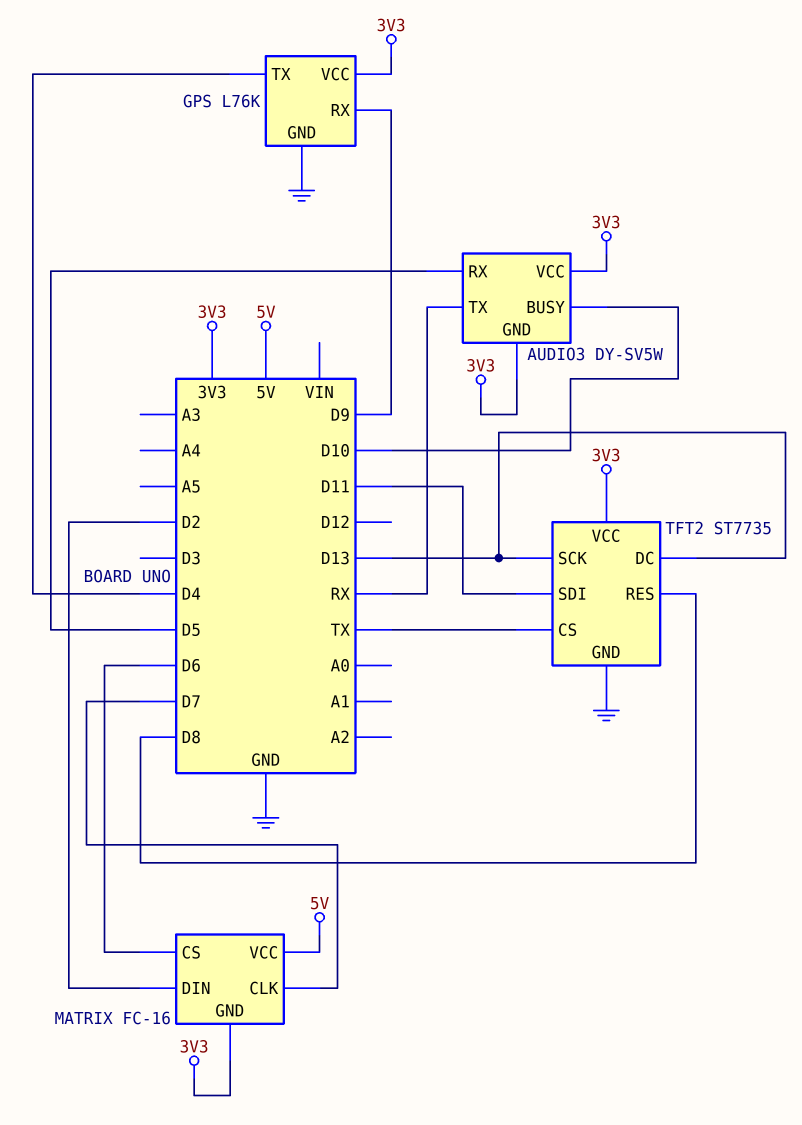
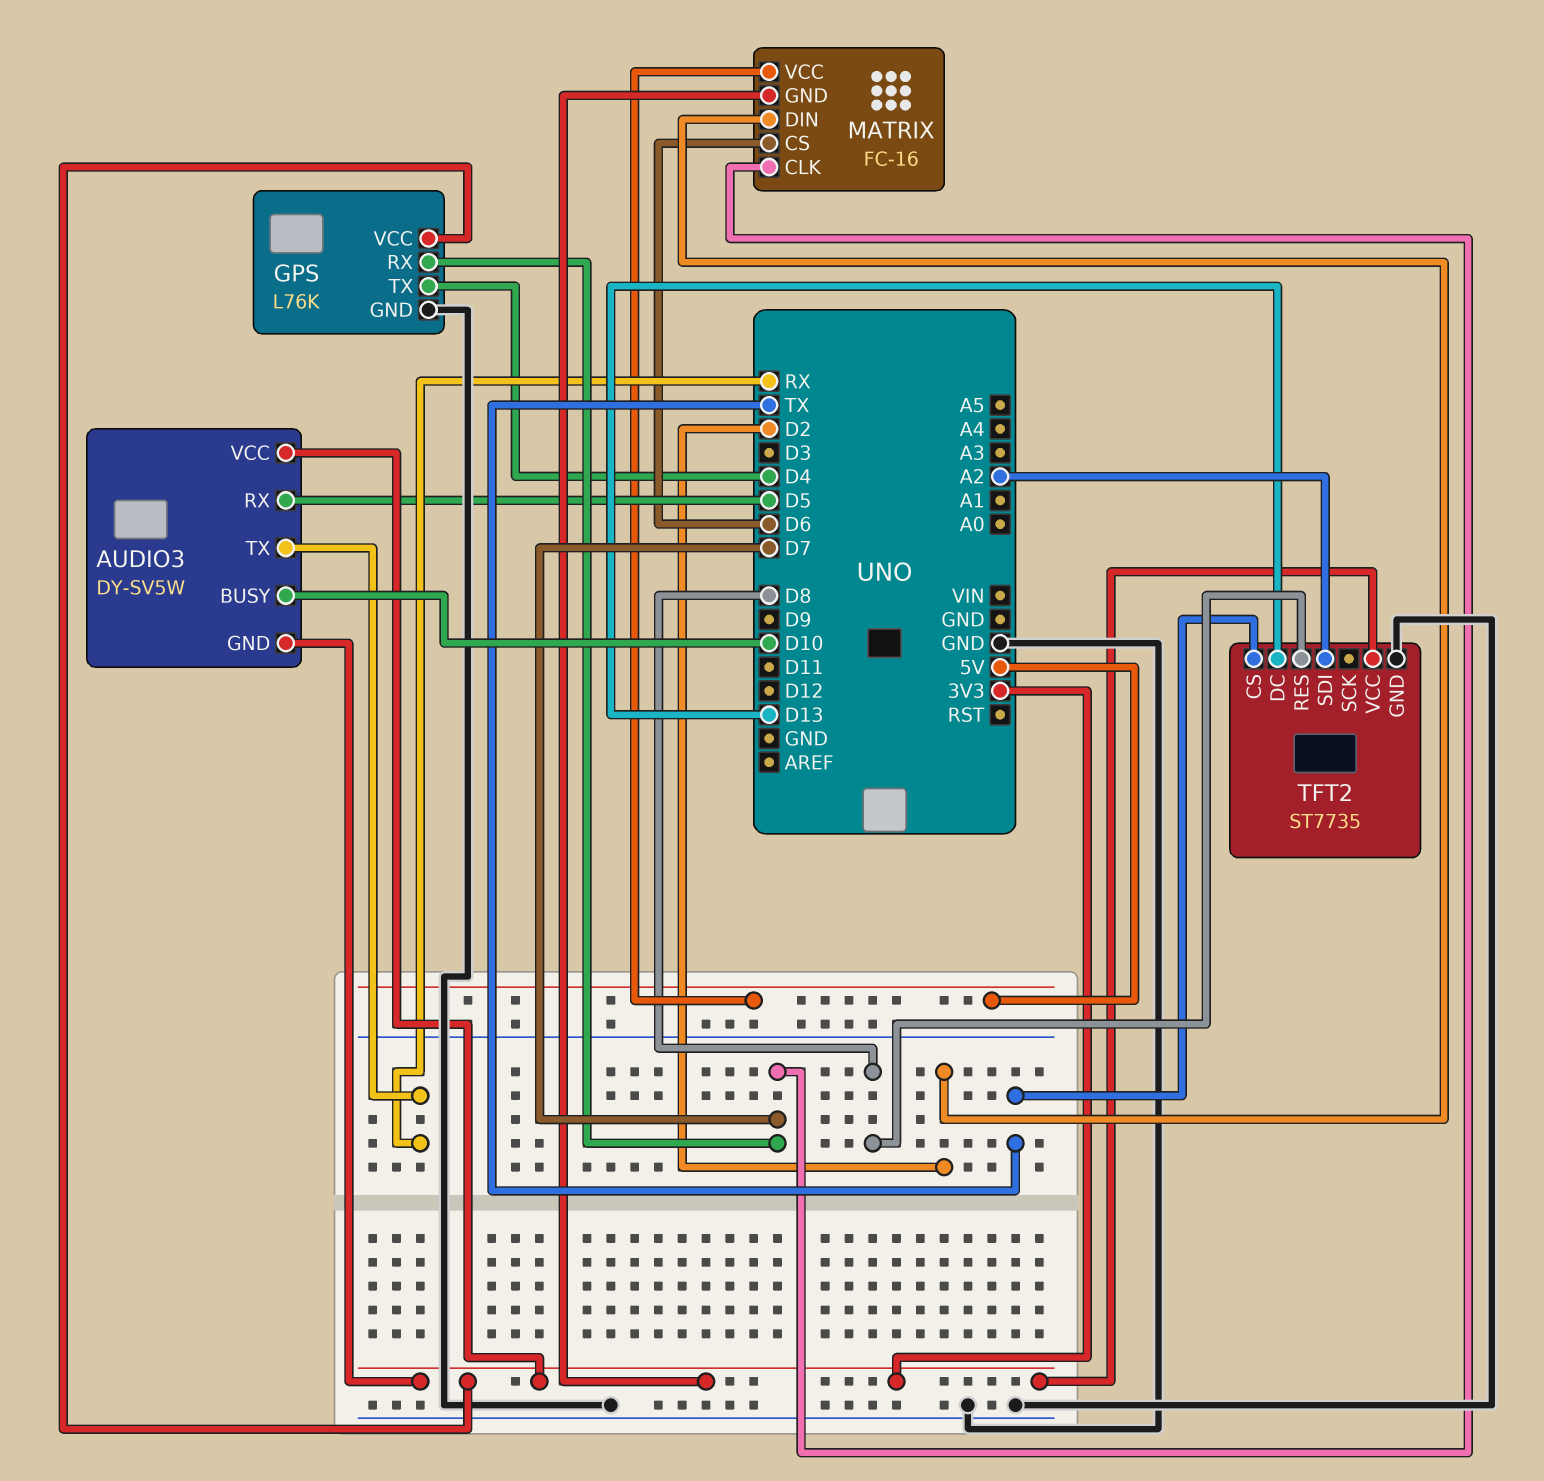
GPS pin RX: D9 -> D7
TFT2 pin SCK: D13 -> none
TFT2 pin SDI: D11 -> A2

